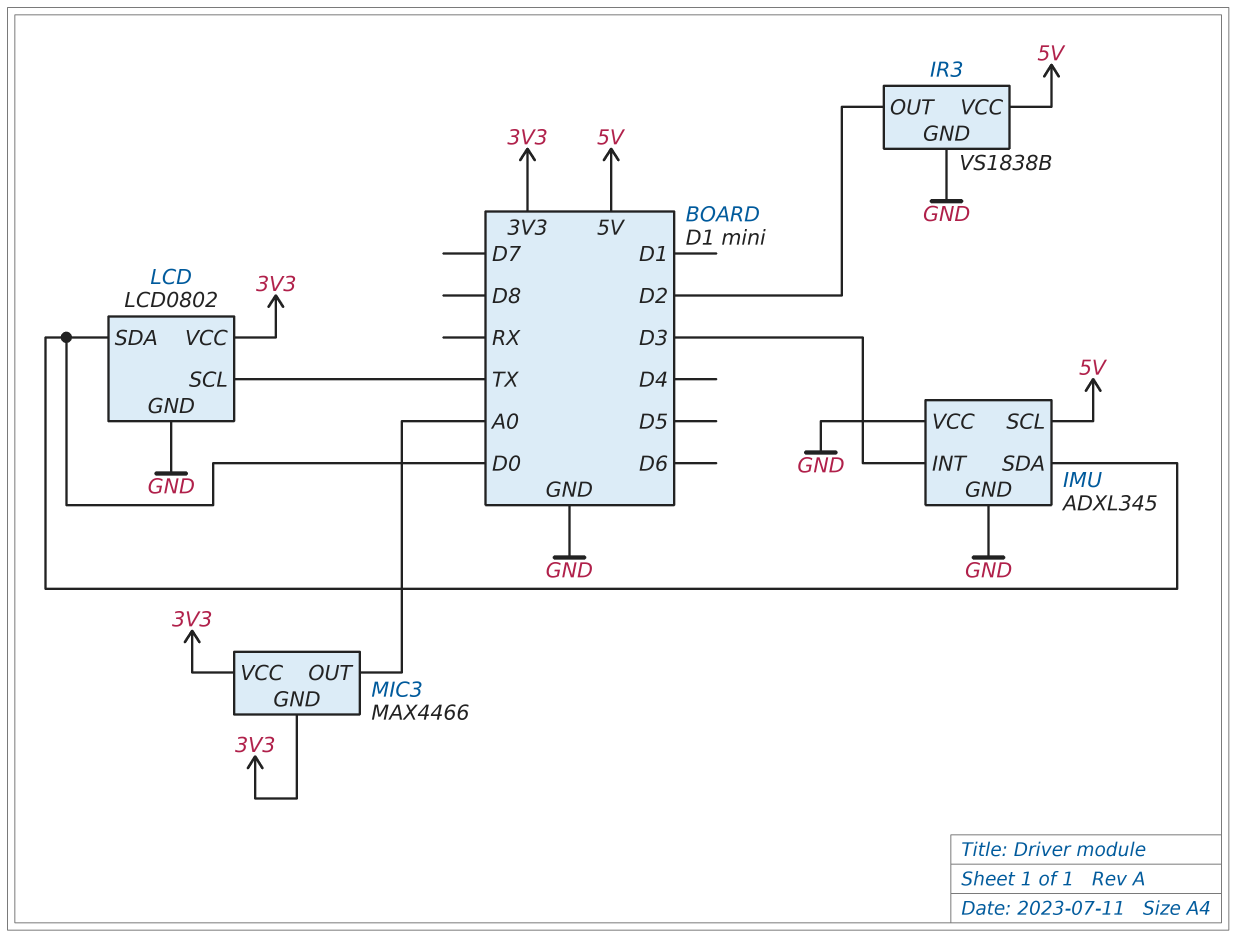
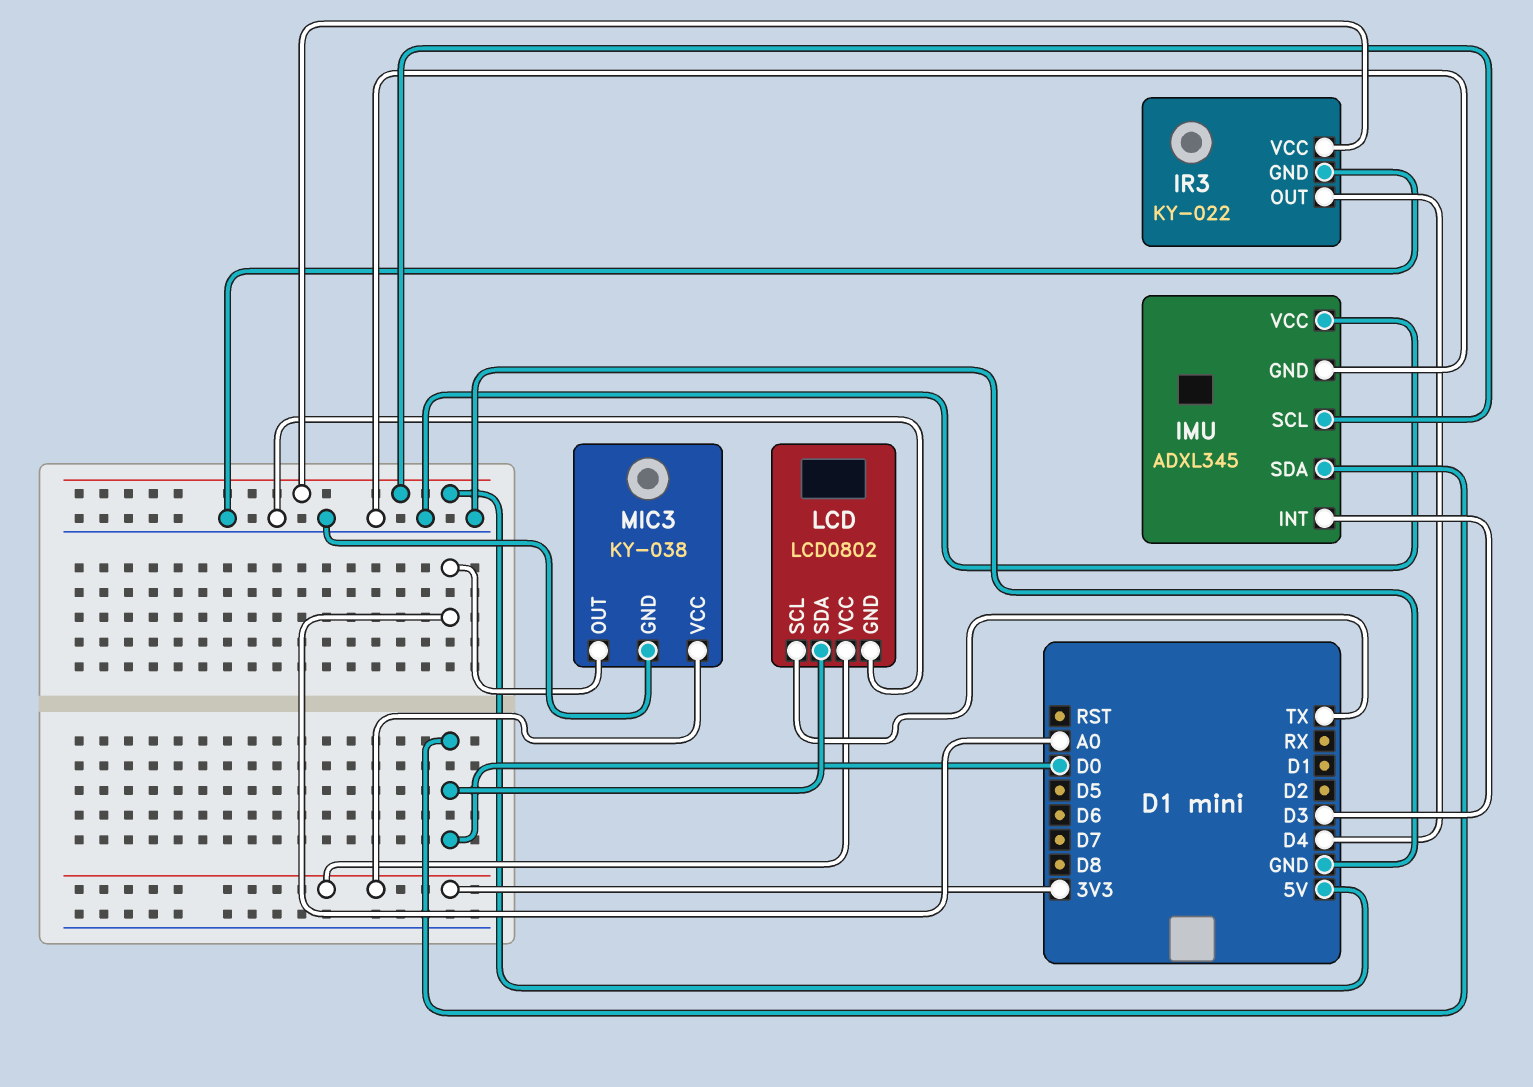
IR3: VS1838B -> KY-022
IR3 pin OUT: D2 -> D4
MIC3: MAX4466 -> KY-038
MIC3 pin GND: 3V3 -> GND

